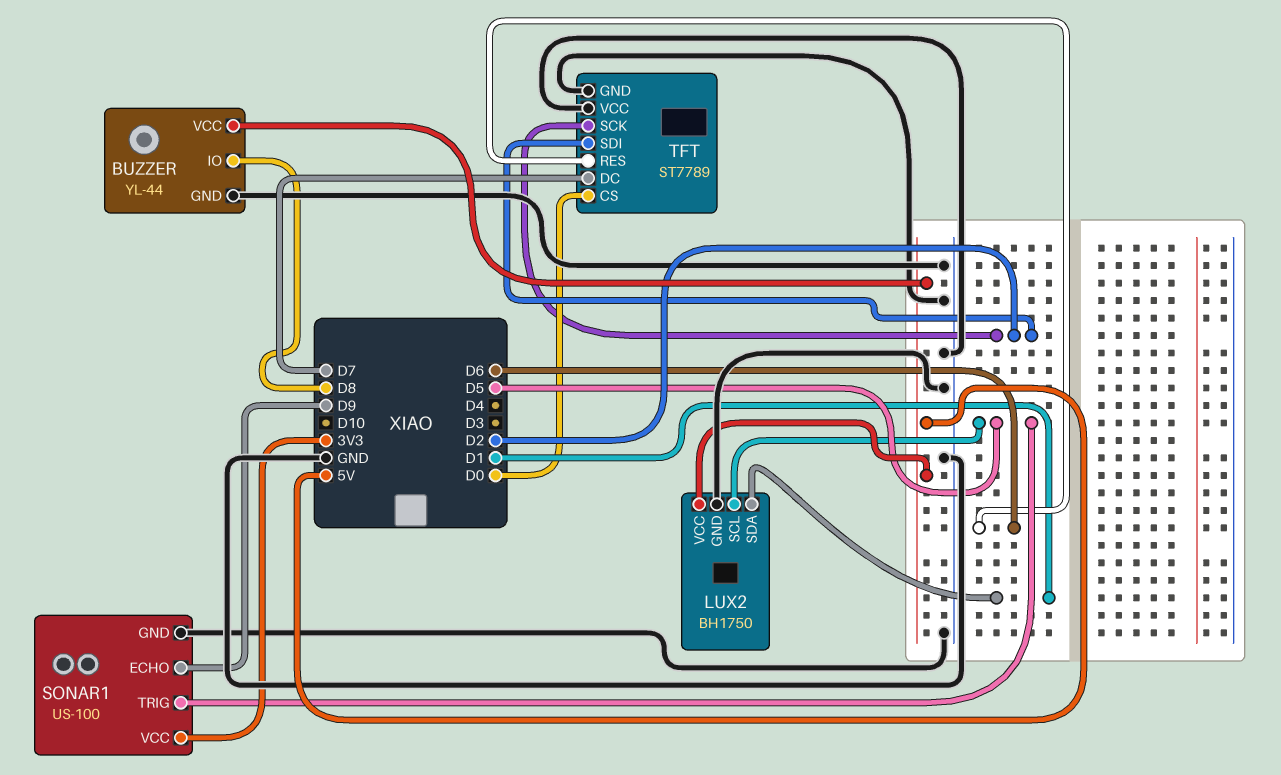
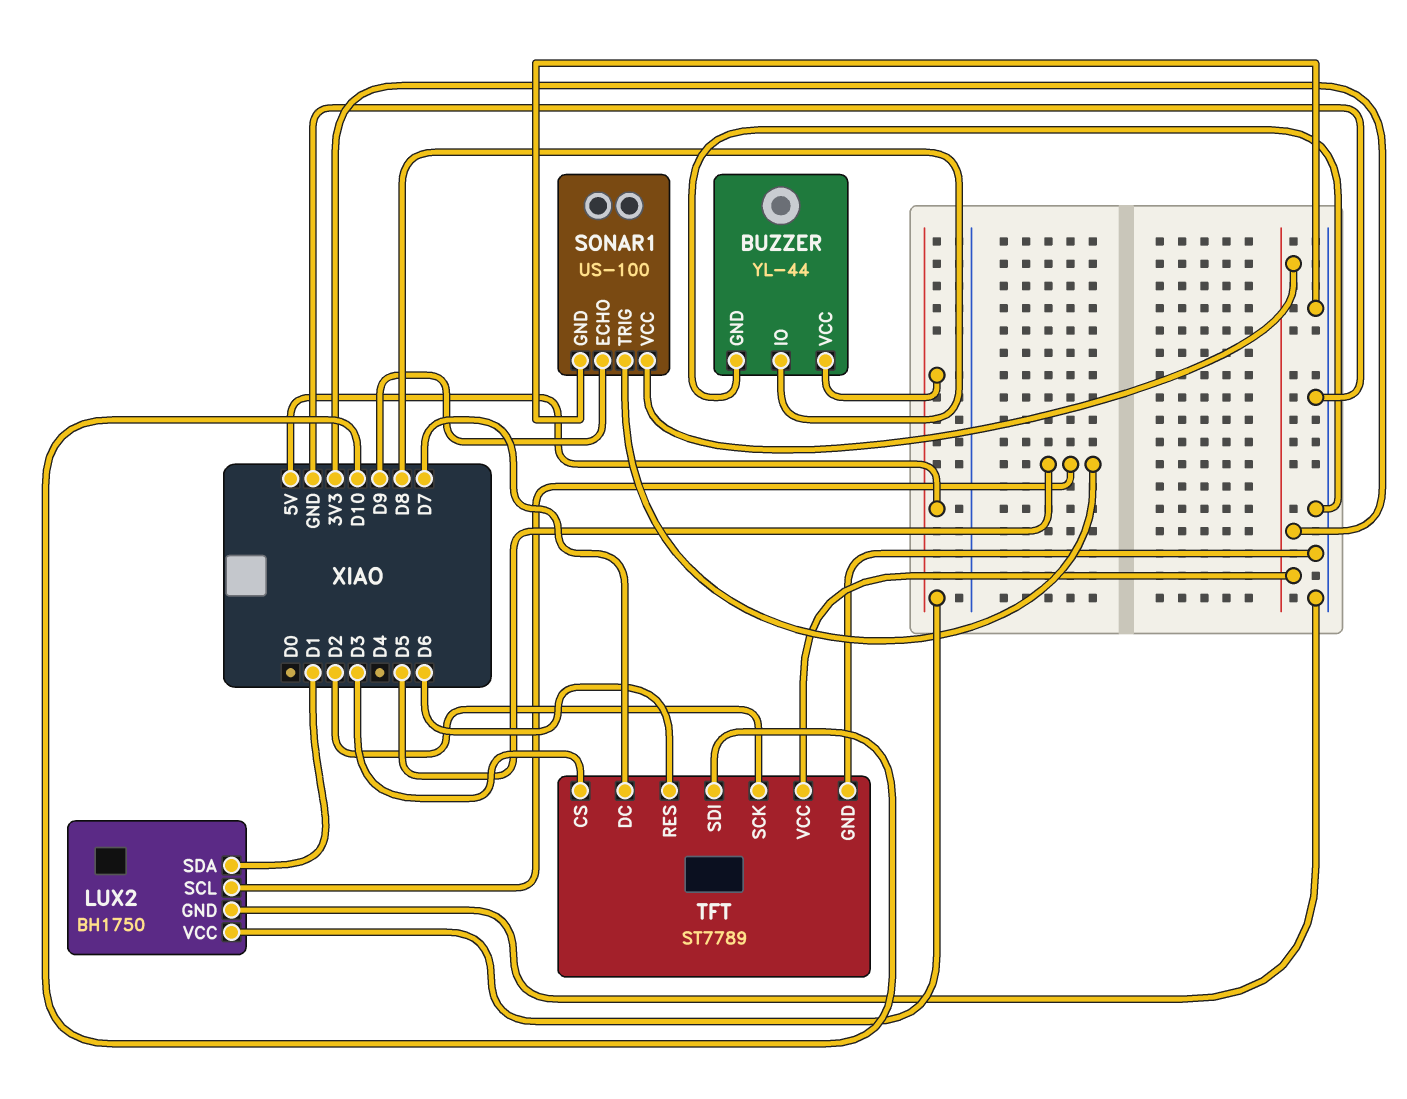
TFT pin CS: D0 -> D3
TFT pin SDI: D2 -> D10
TFT pin VCC: GND -> 3V3

